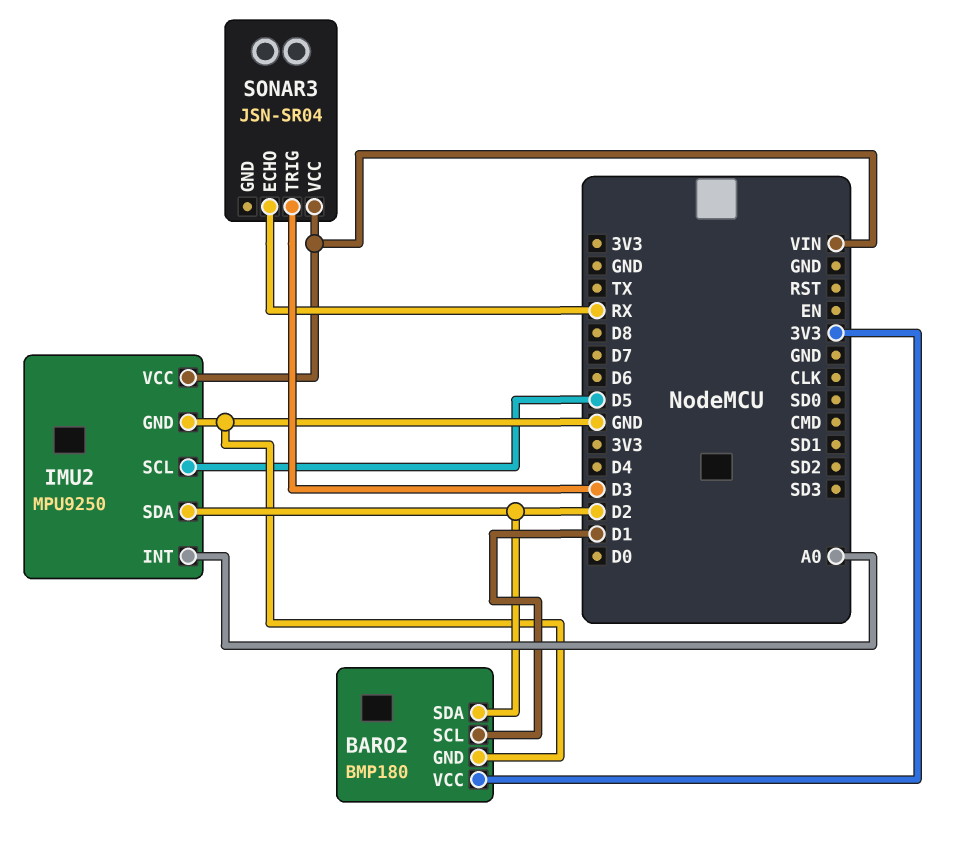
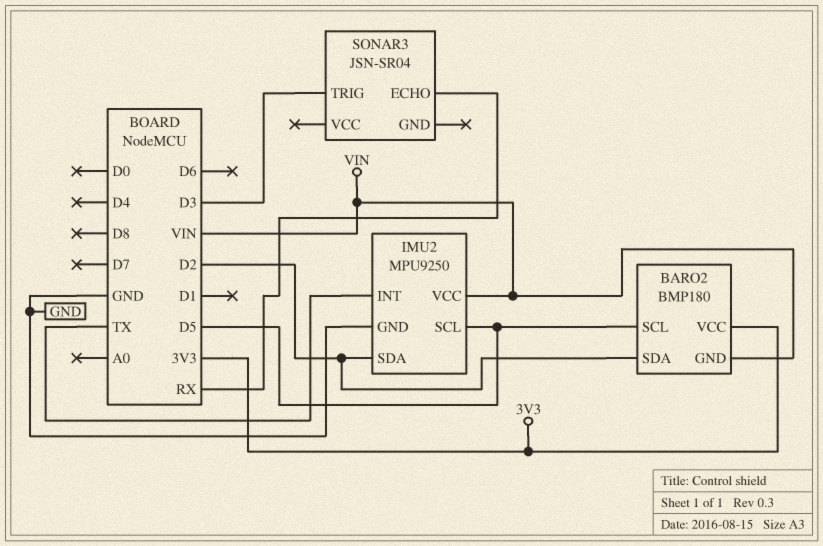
BARO2 pin GND: GND -> VIN
BARO2 pin SCL: D1 -> D5
IMU2 pin INT: A0 -> TX
SONAR3 pin VCC: VIN -> none

